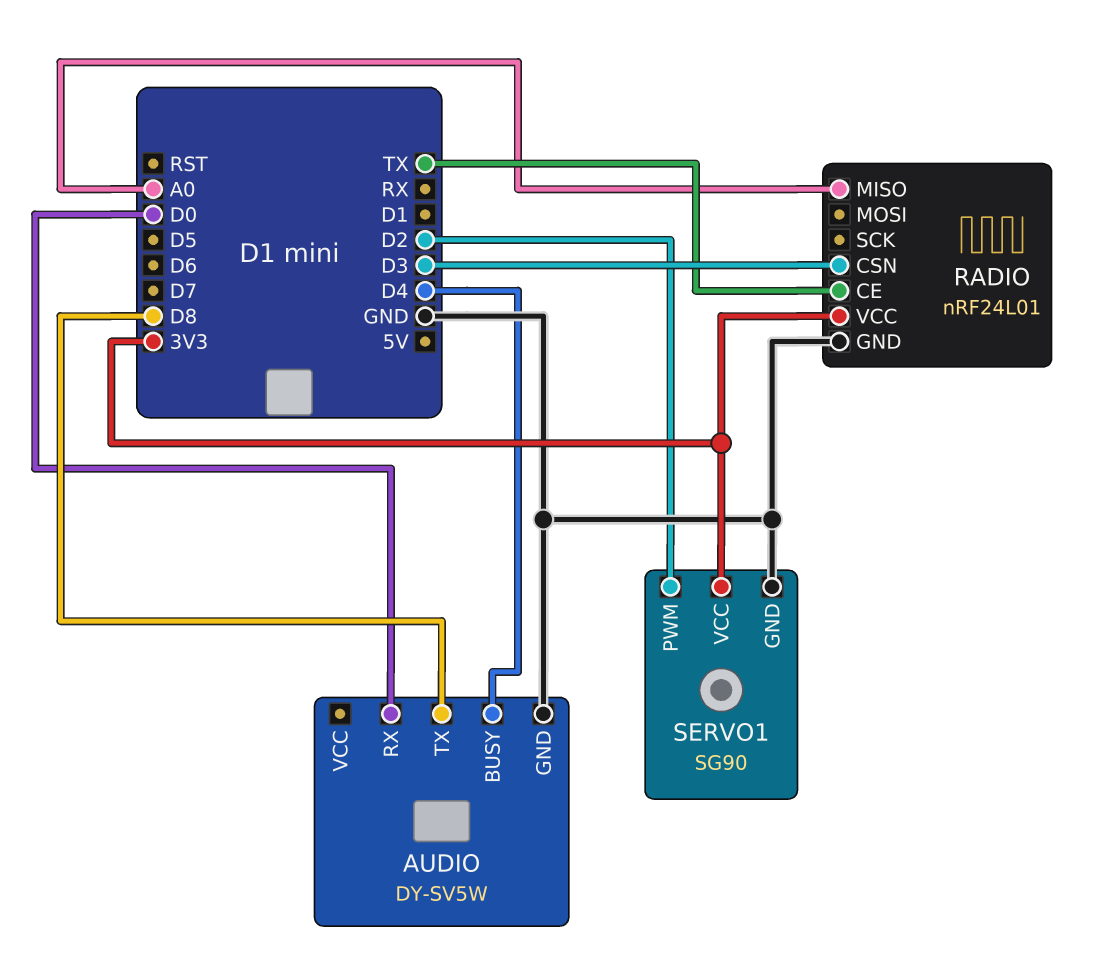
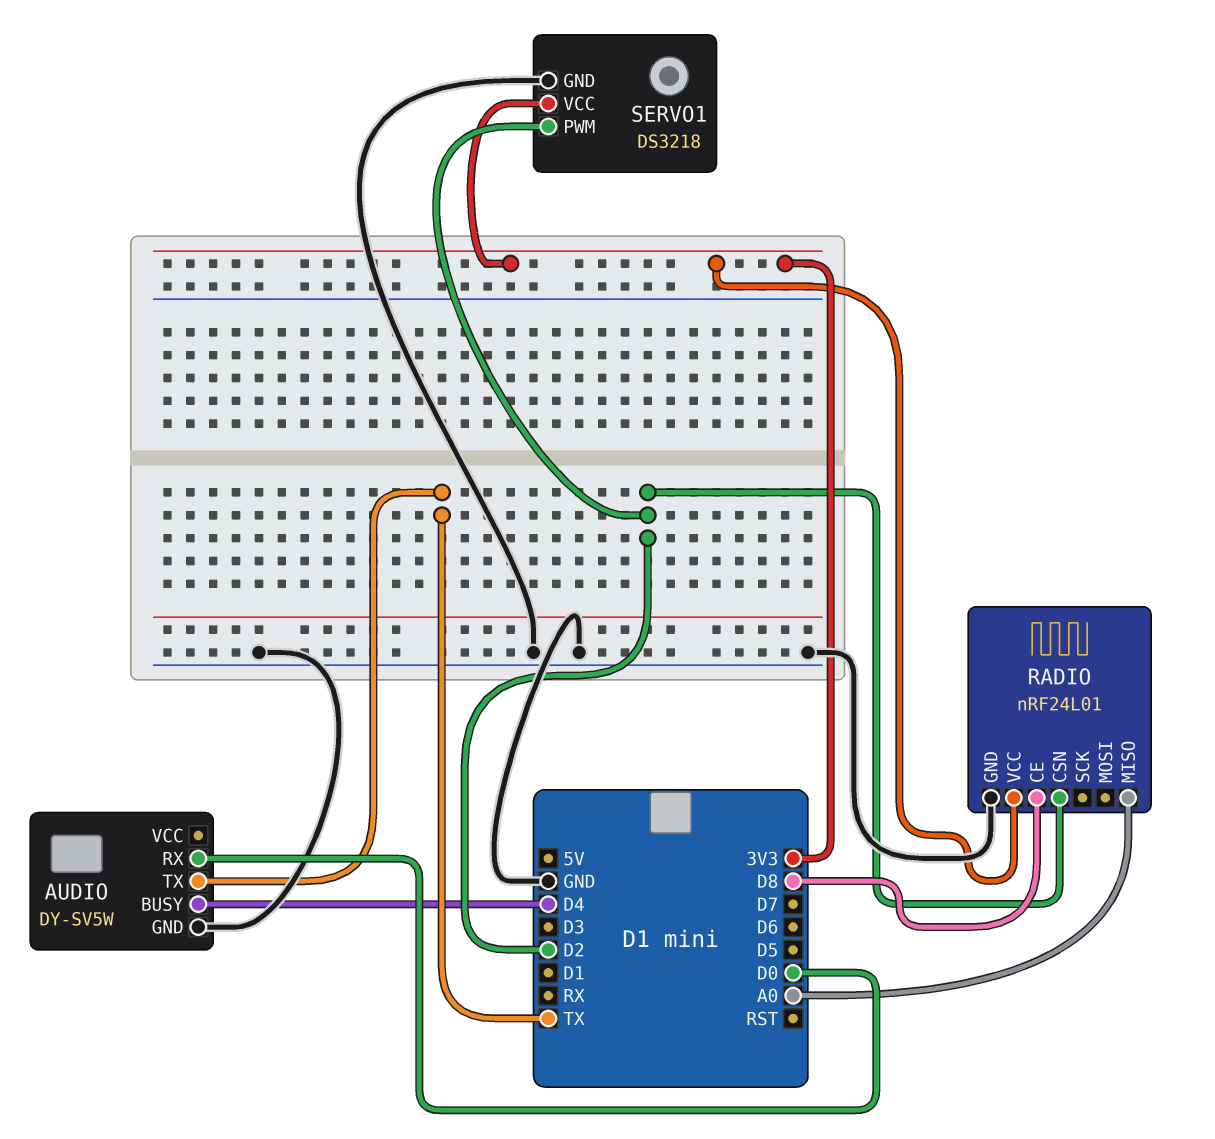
AUDIO pin TX: D8 -> TX
RADIO pin CE: TX -> D8
RADIO pin CSN: D3 -> D2
SERVO1: SG90 -> DS3218

